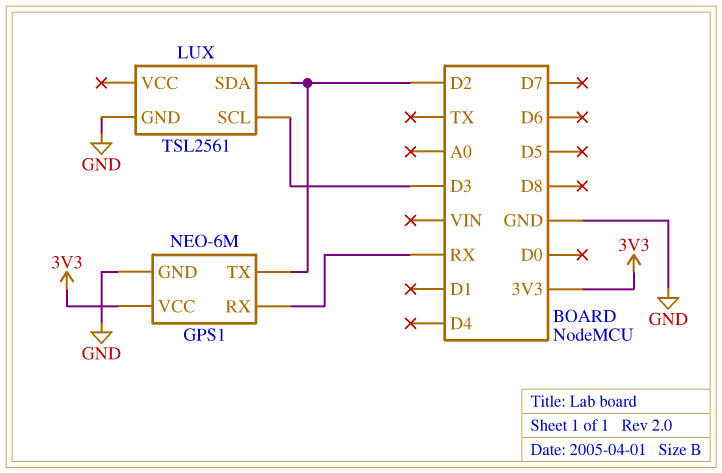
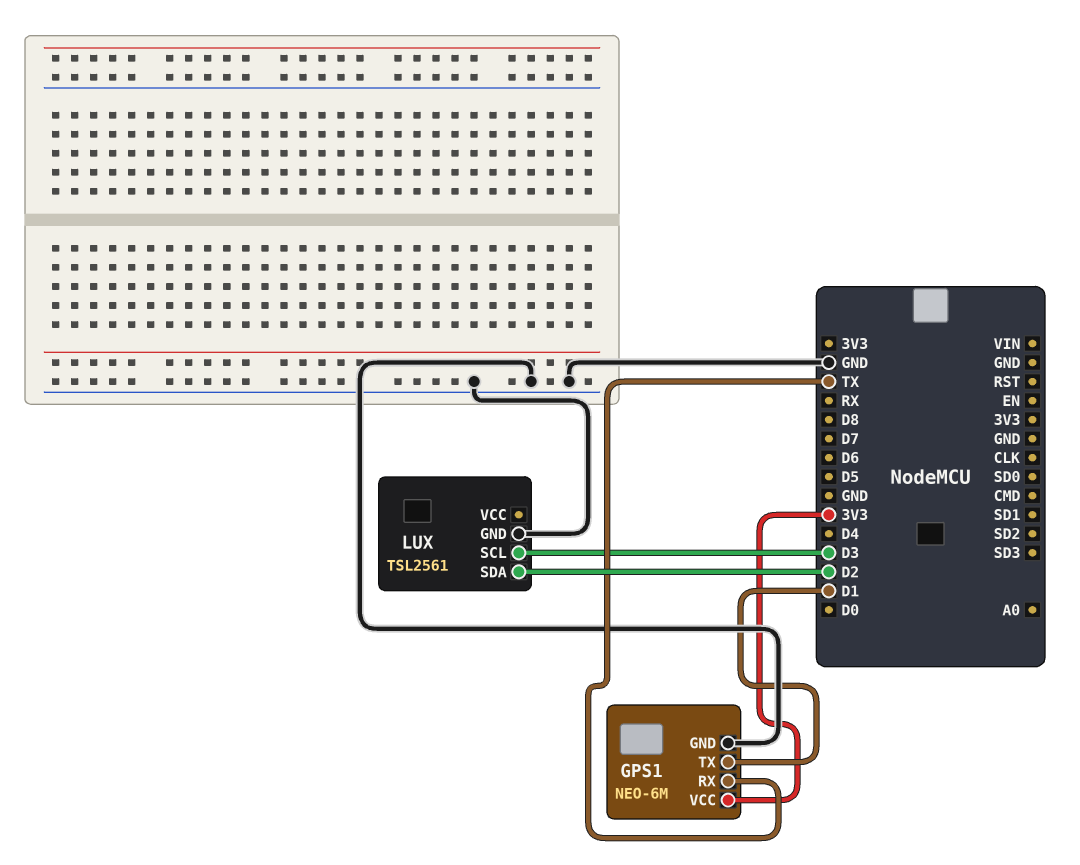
GPS1 pin RX: RX -> TX
GPS1 pin TX: D2 -> D1

